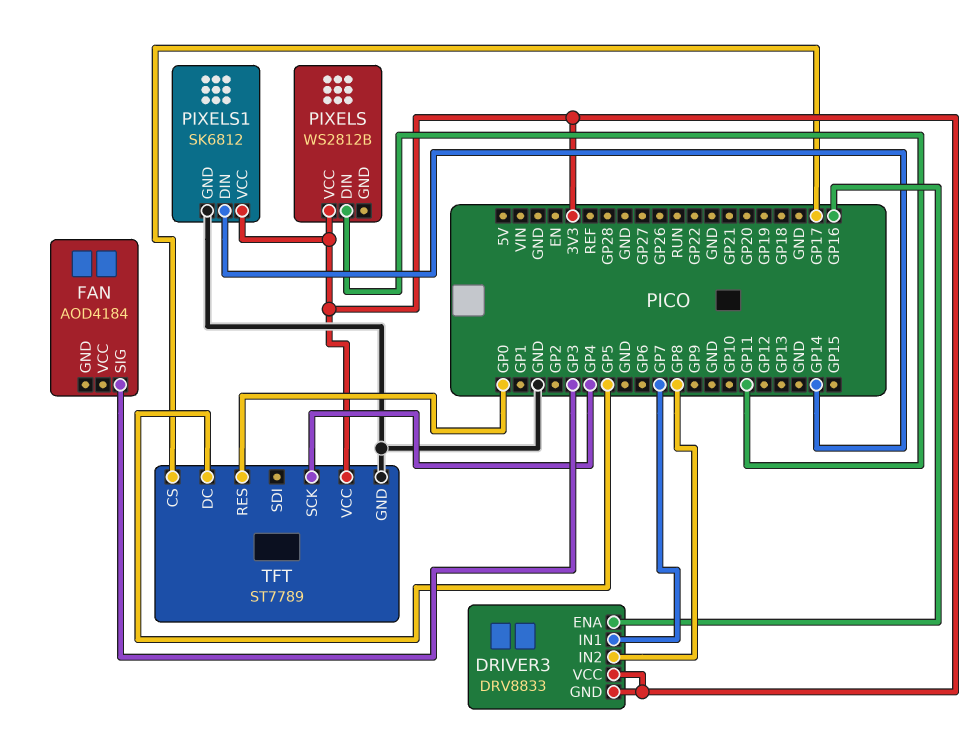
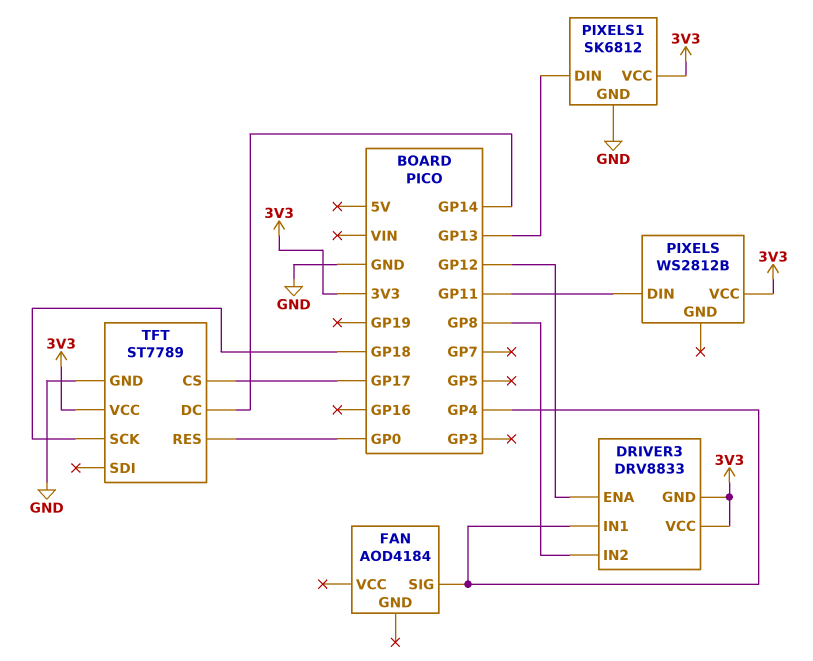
DRIVER3 pin ENA: GP16 -> GP12
DRIVER3 pin IN1: GP7 -> GP4
FAN pin SIG: GP3 -> GP4
PIXELS1 pin DIN: GP14 -> GP13
TFT pin DC: GP5 -> GP14
TFT pin SCK: GP4 -> GP18

